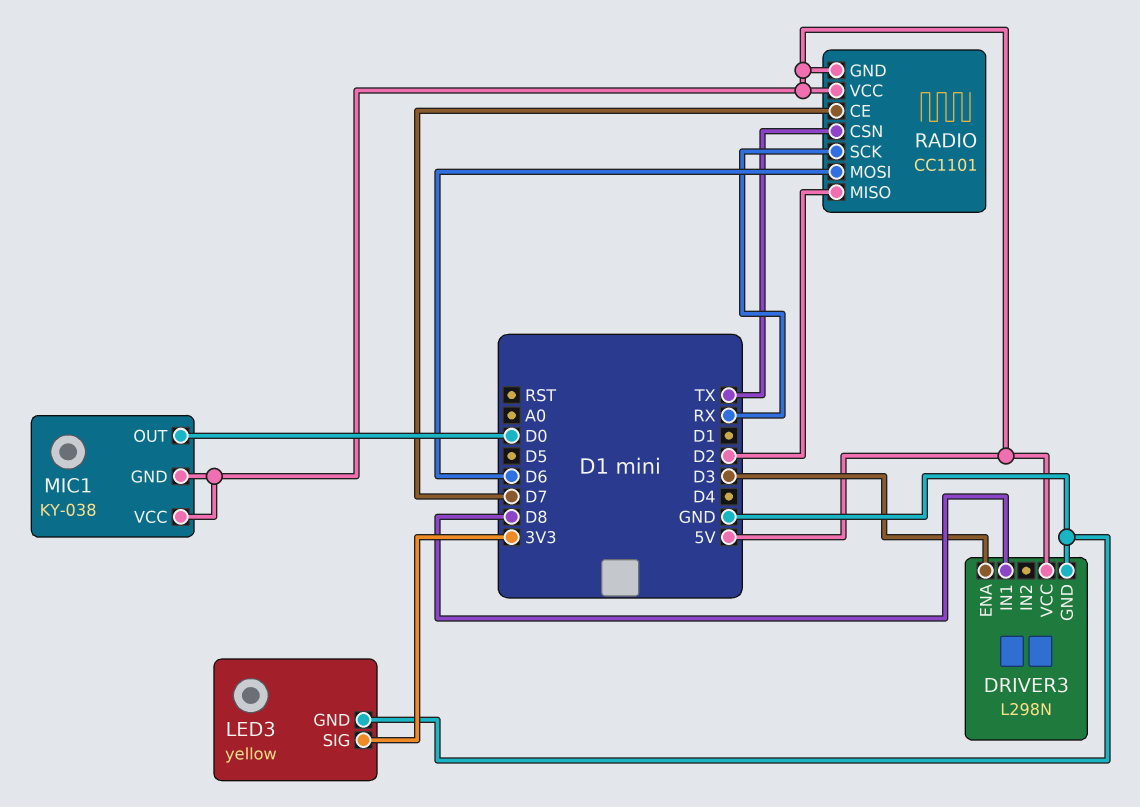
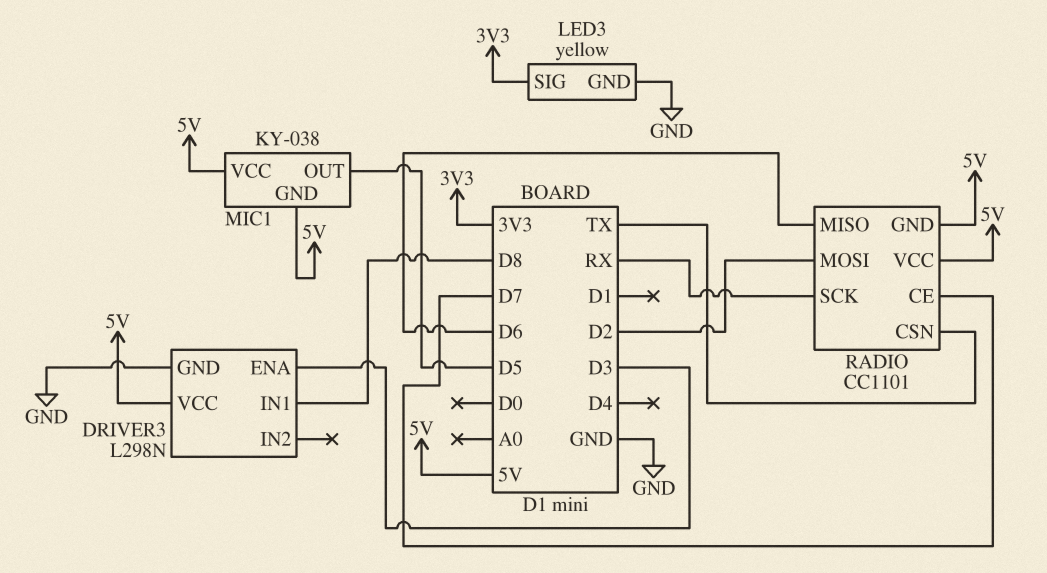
MIC1 pin OUT: D0 -> D5
RADIO pin MISO: D2 -> D6
RADIO pin MOSI: D6 -> D2

